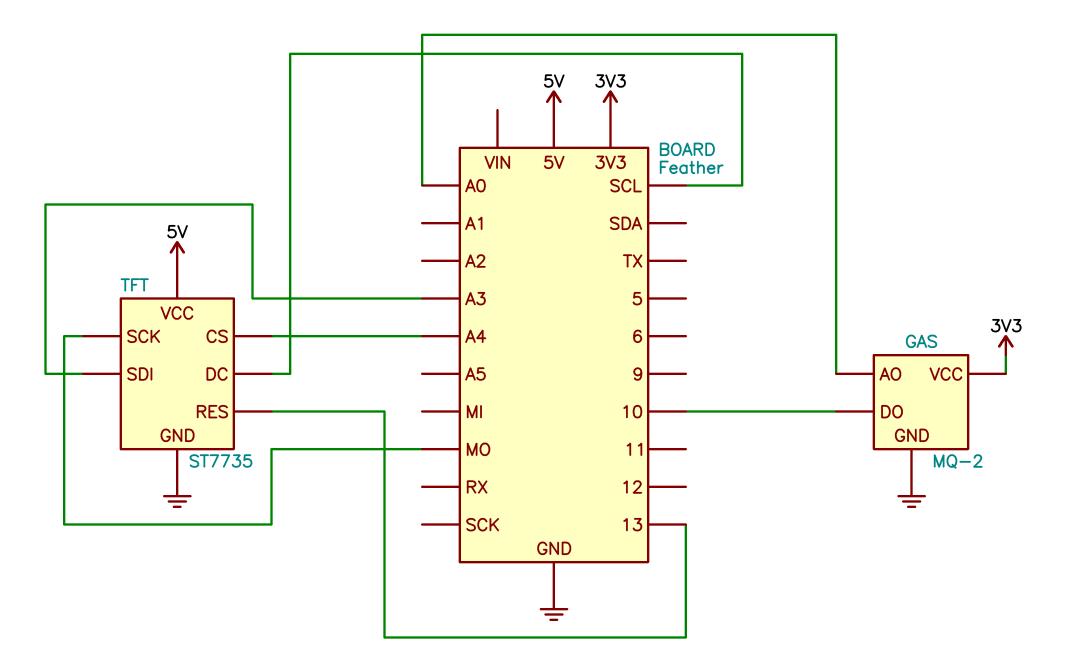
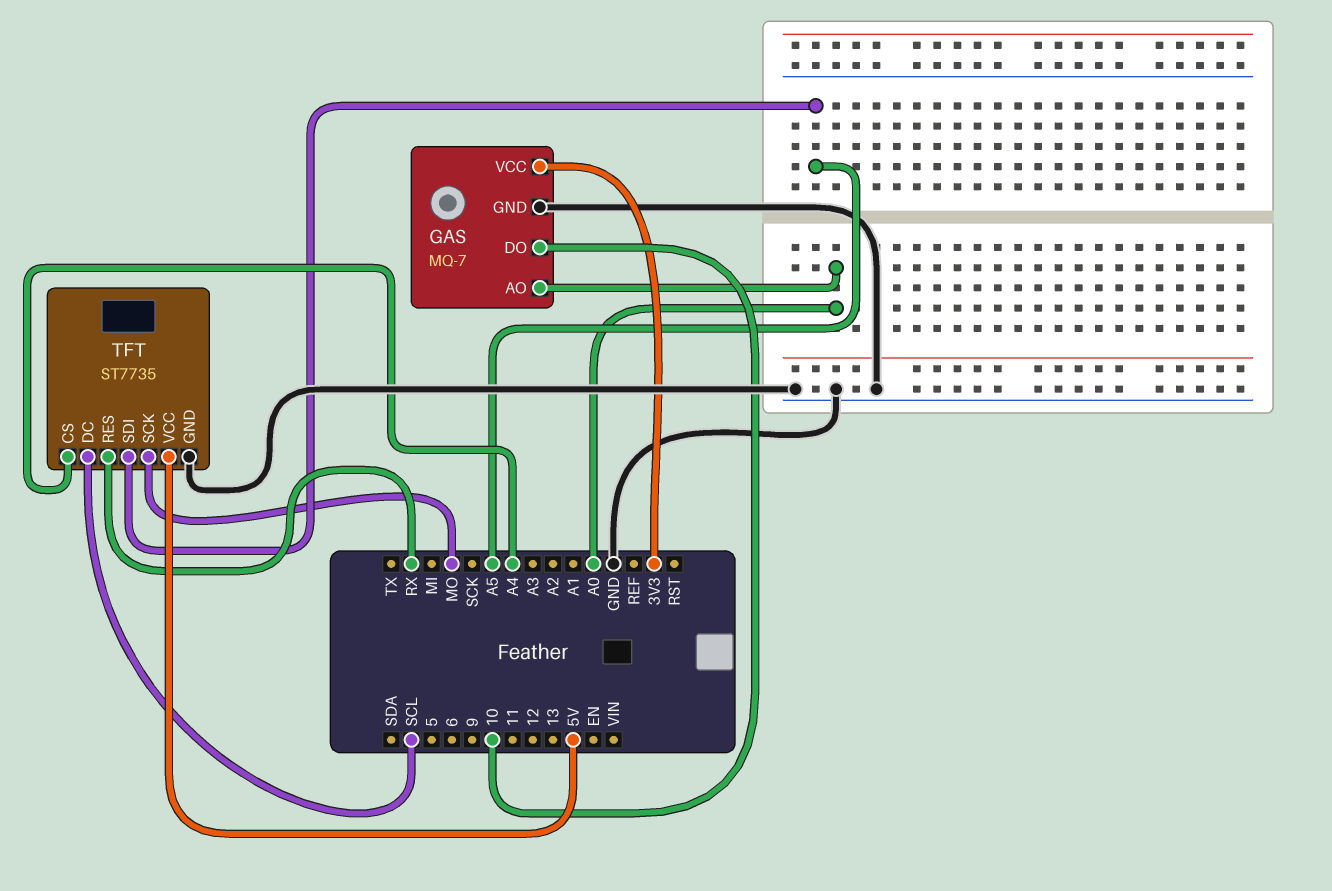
GAS: MQ-2 -> MQ-7
TFT pin RES: 13 -> RX
TFT pin SDI: A3 -> A5

